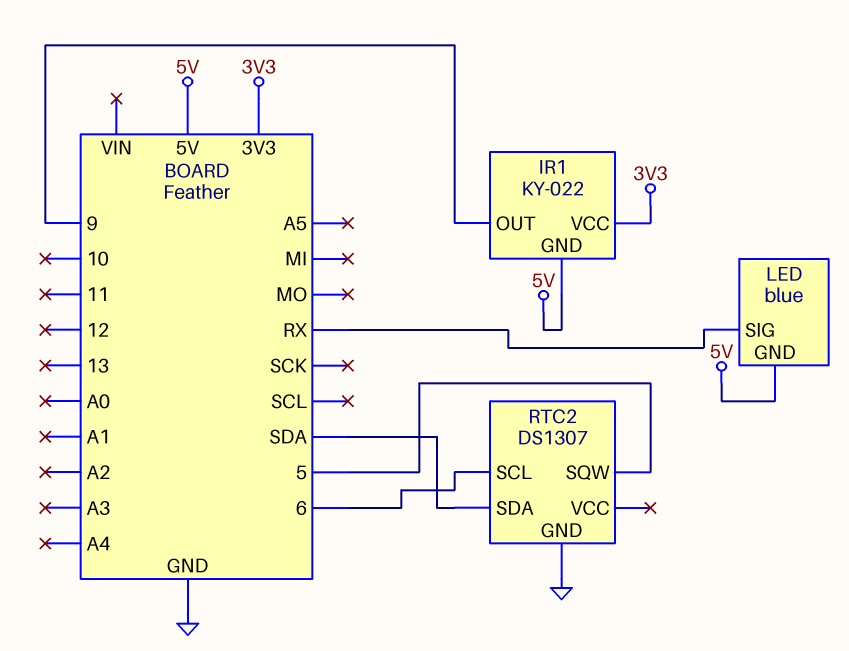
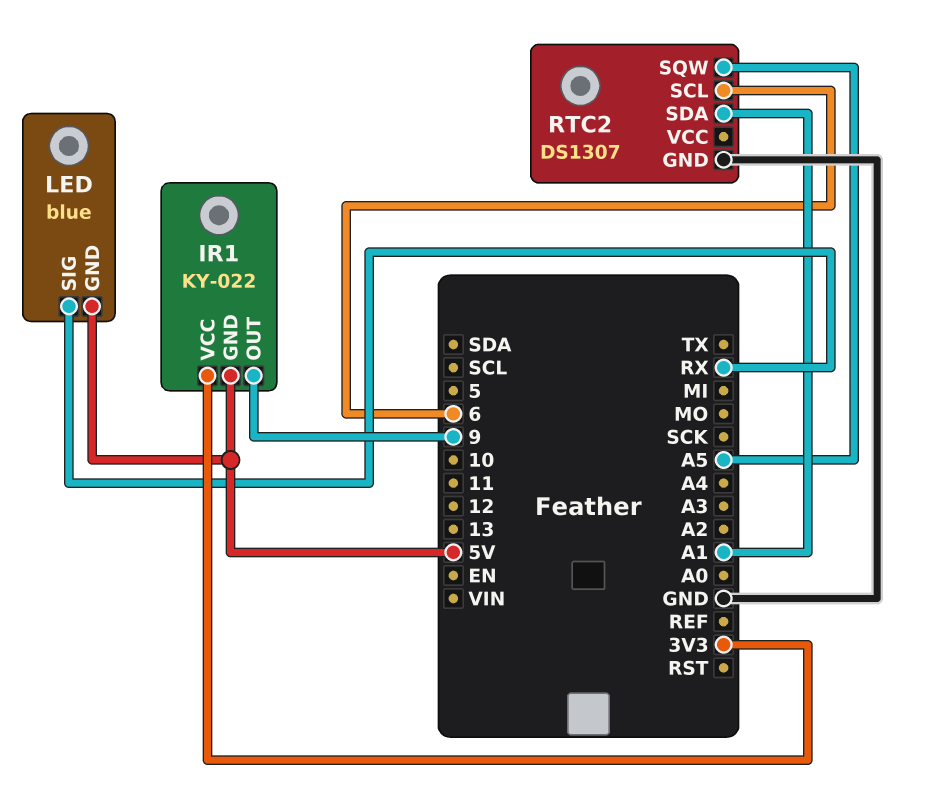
RTC2 pin SDA: SDA -> A1
RTC2 pin SQW: 5 -> A5

